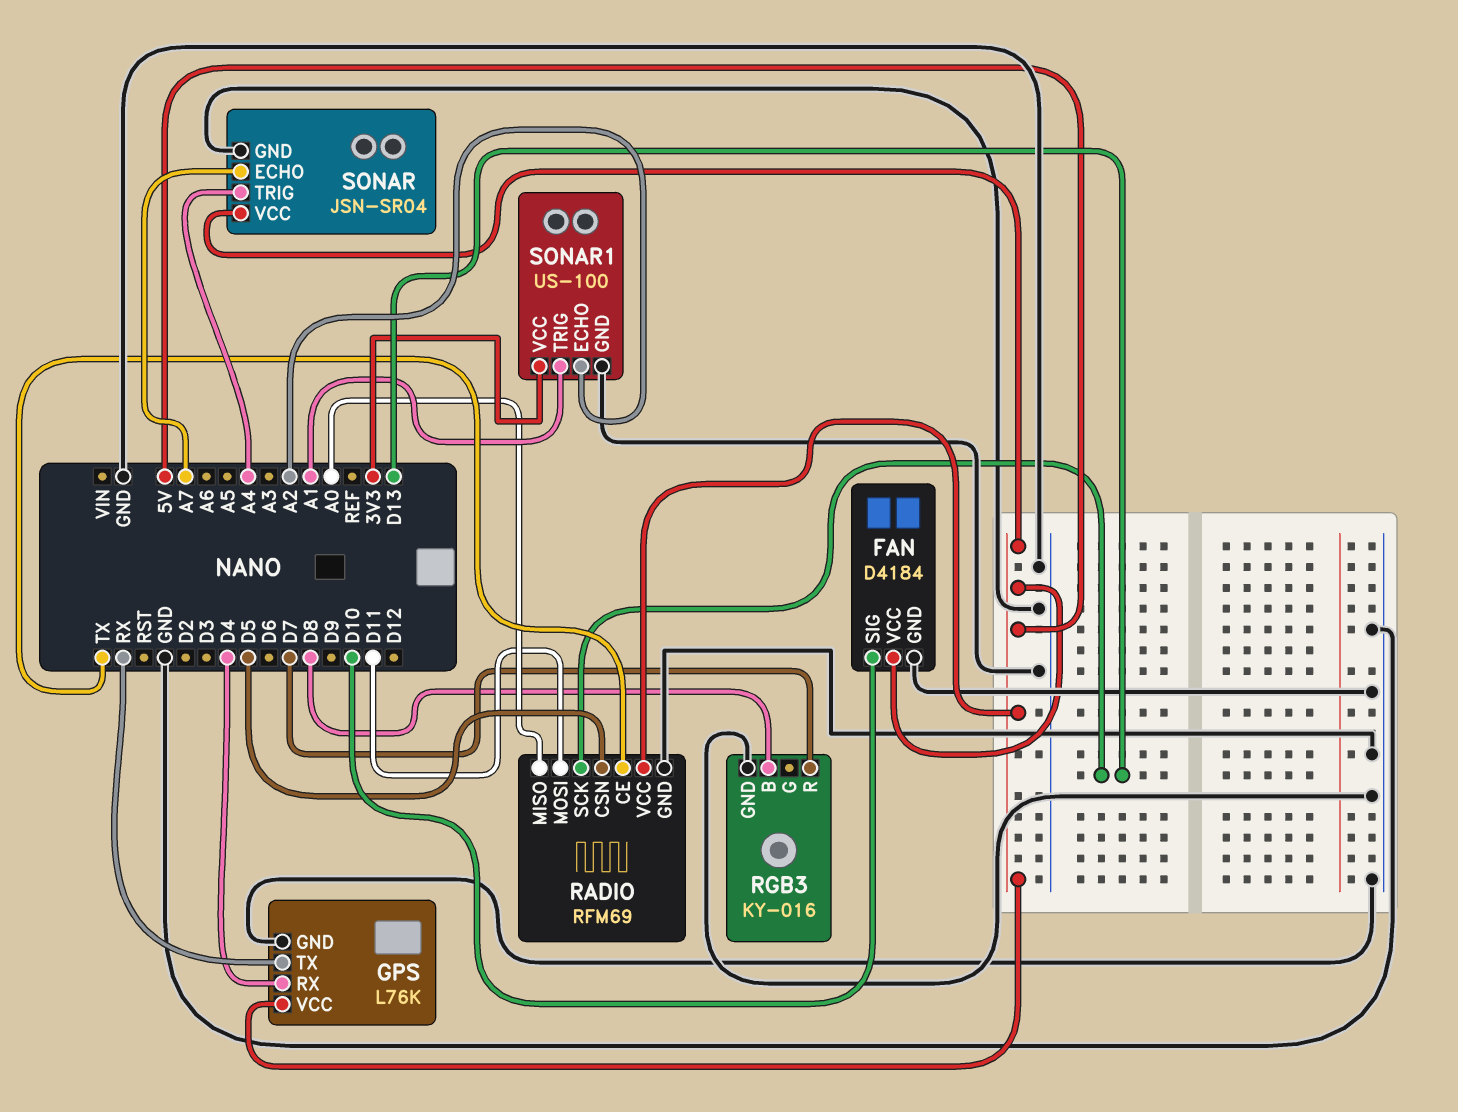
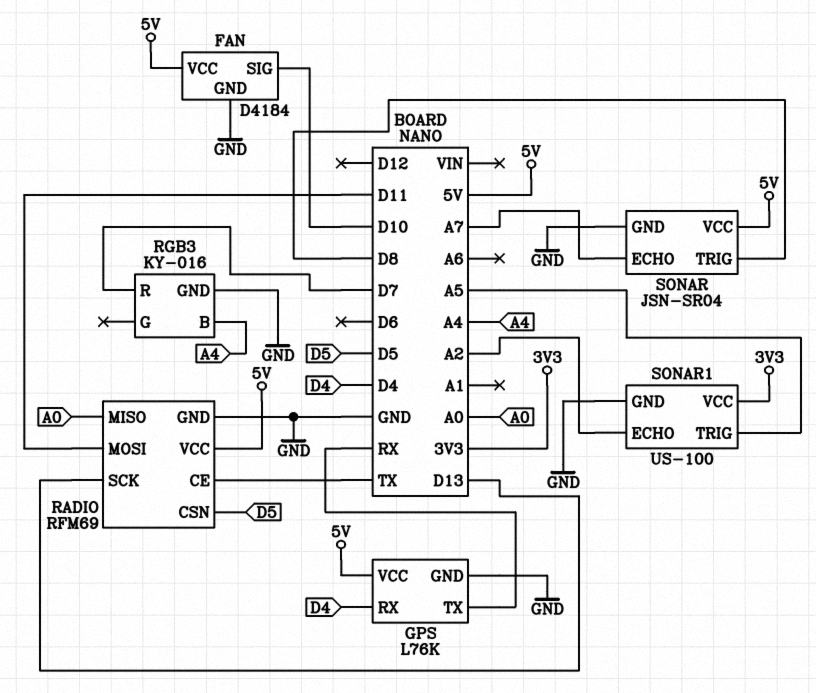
RGB3 pin B: D8 -> A4
SONAR pin TRIG: A4 -> D8
SONAR1 pin TRIG: A1 -> A5

